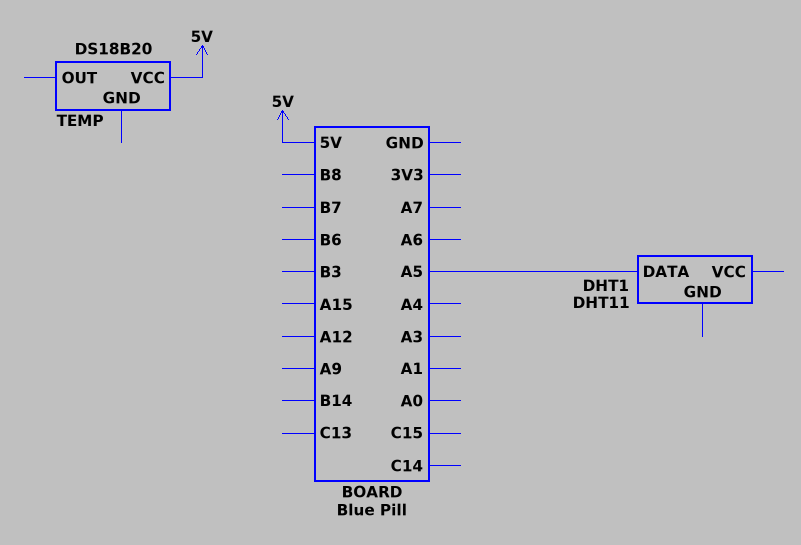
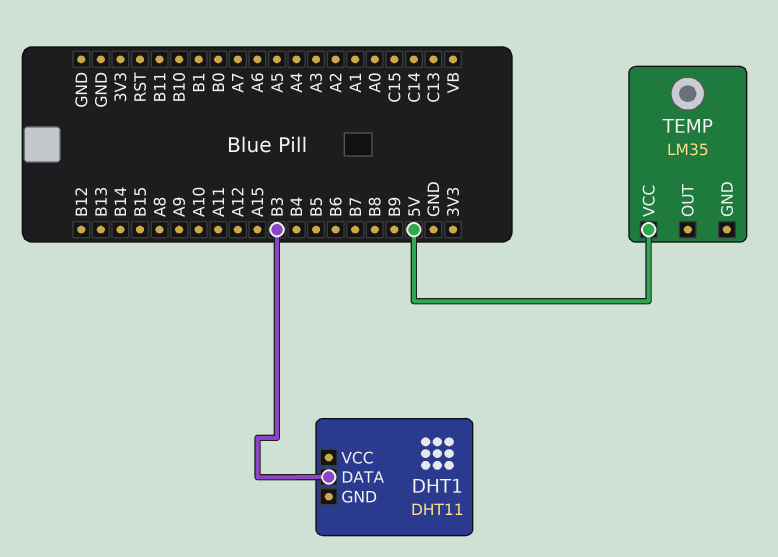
DHT1 pin DATA: A5 -> B3
TEMP: DS18B20 -> LM35

